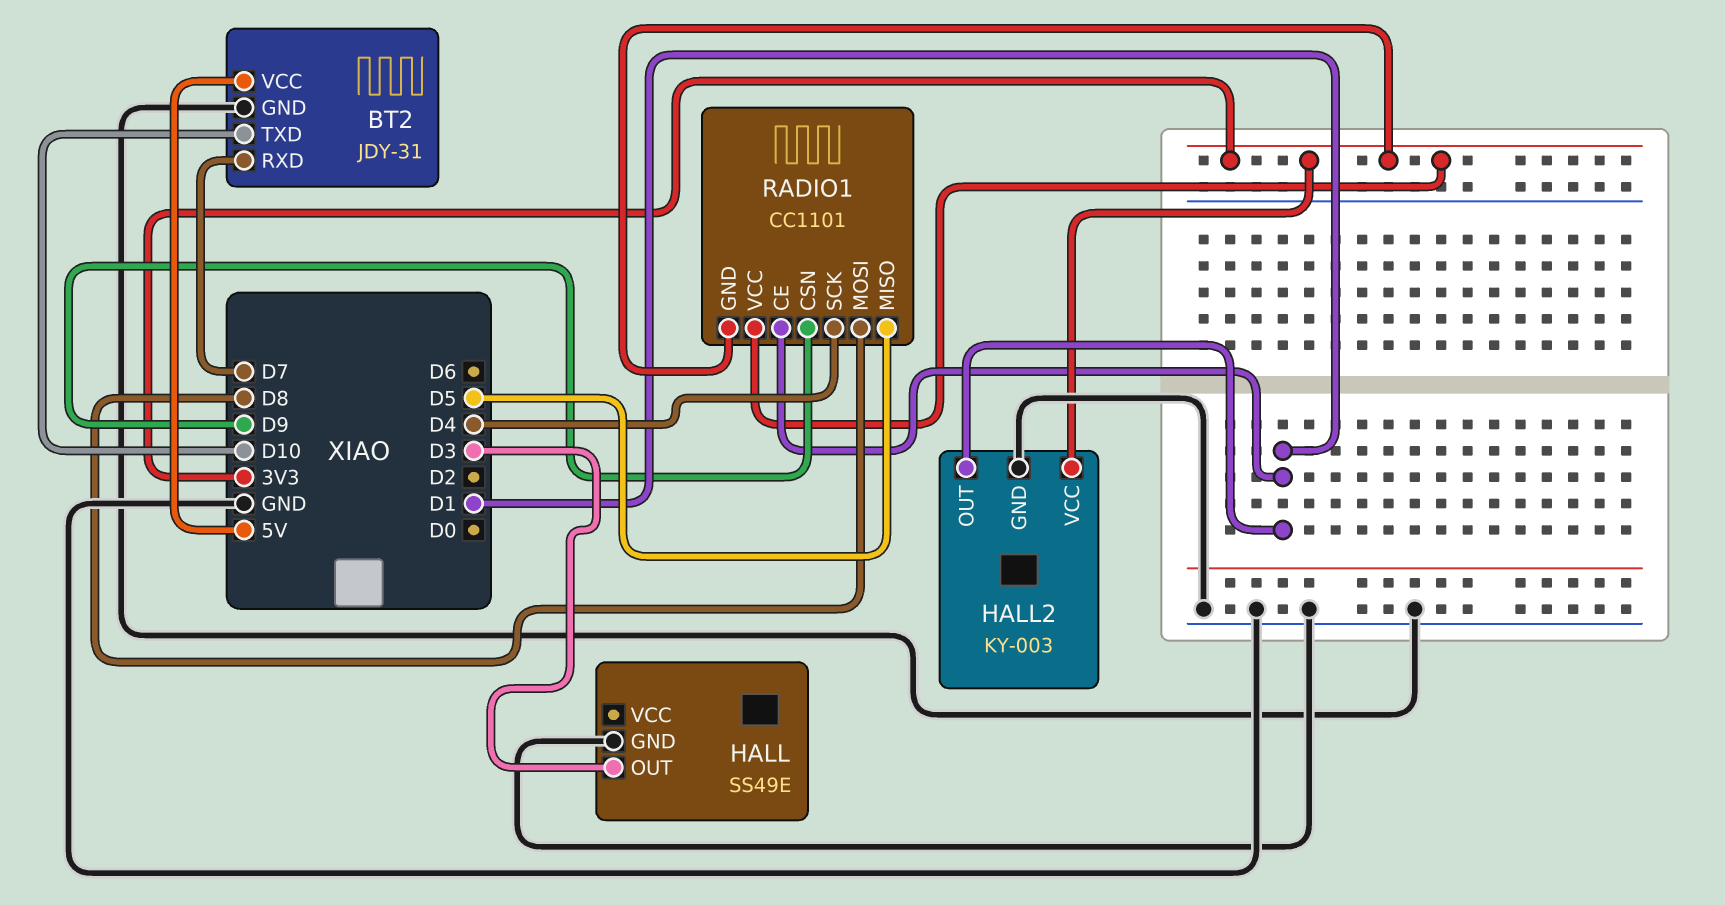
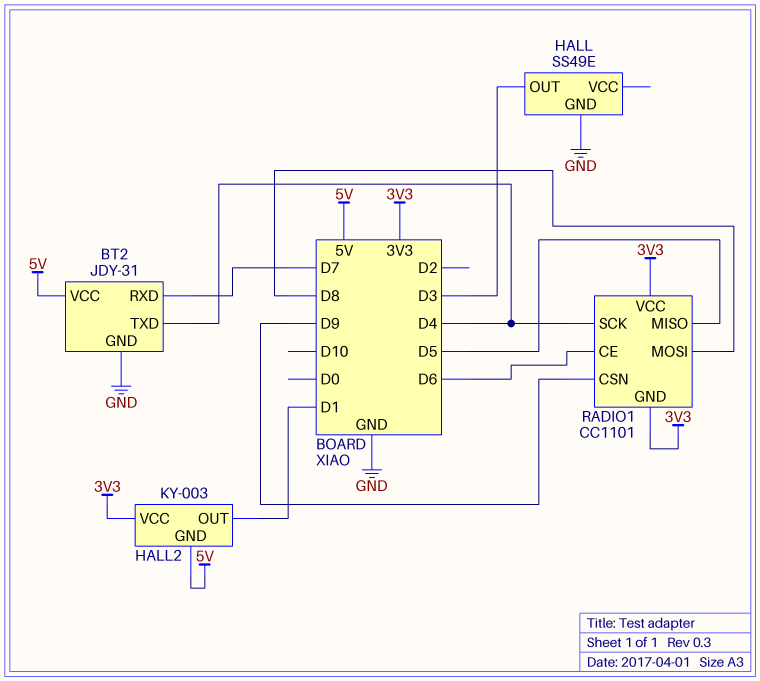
BT2 pin TXD: D10 -> D4
HALL2 pin GND: GND -> 5V
RADIO1 pin CE: D1 -> D6

